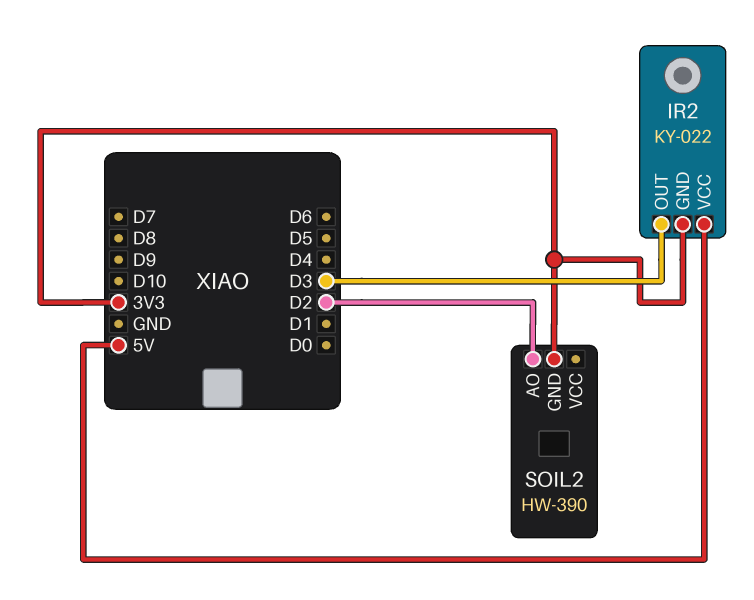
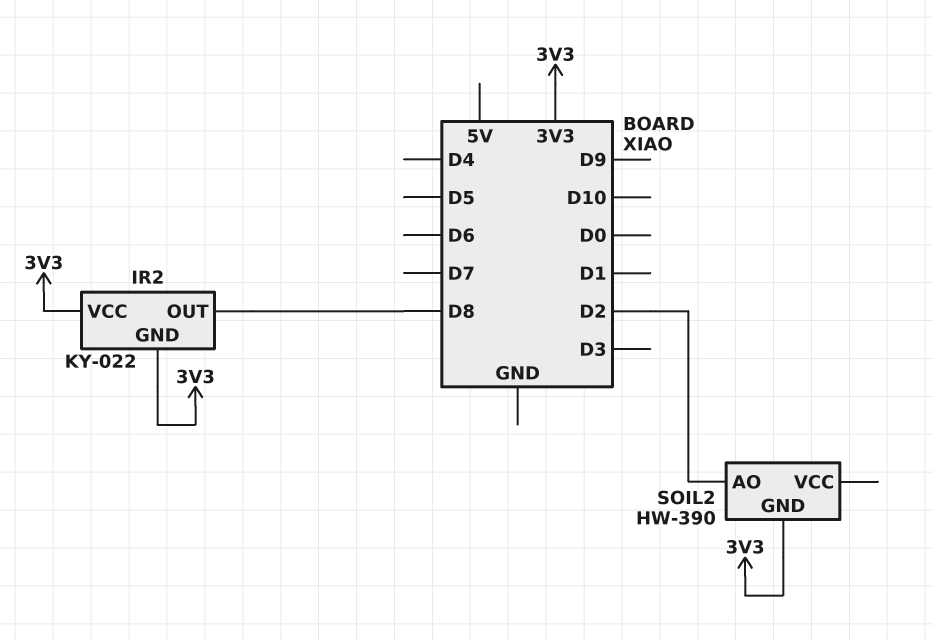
IR2 pin OUT: D3 -> D8
IR2 pin VCC: 5V -> 3V3

